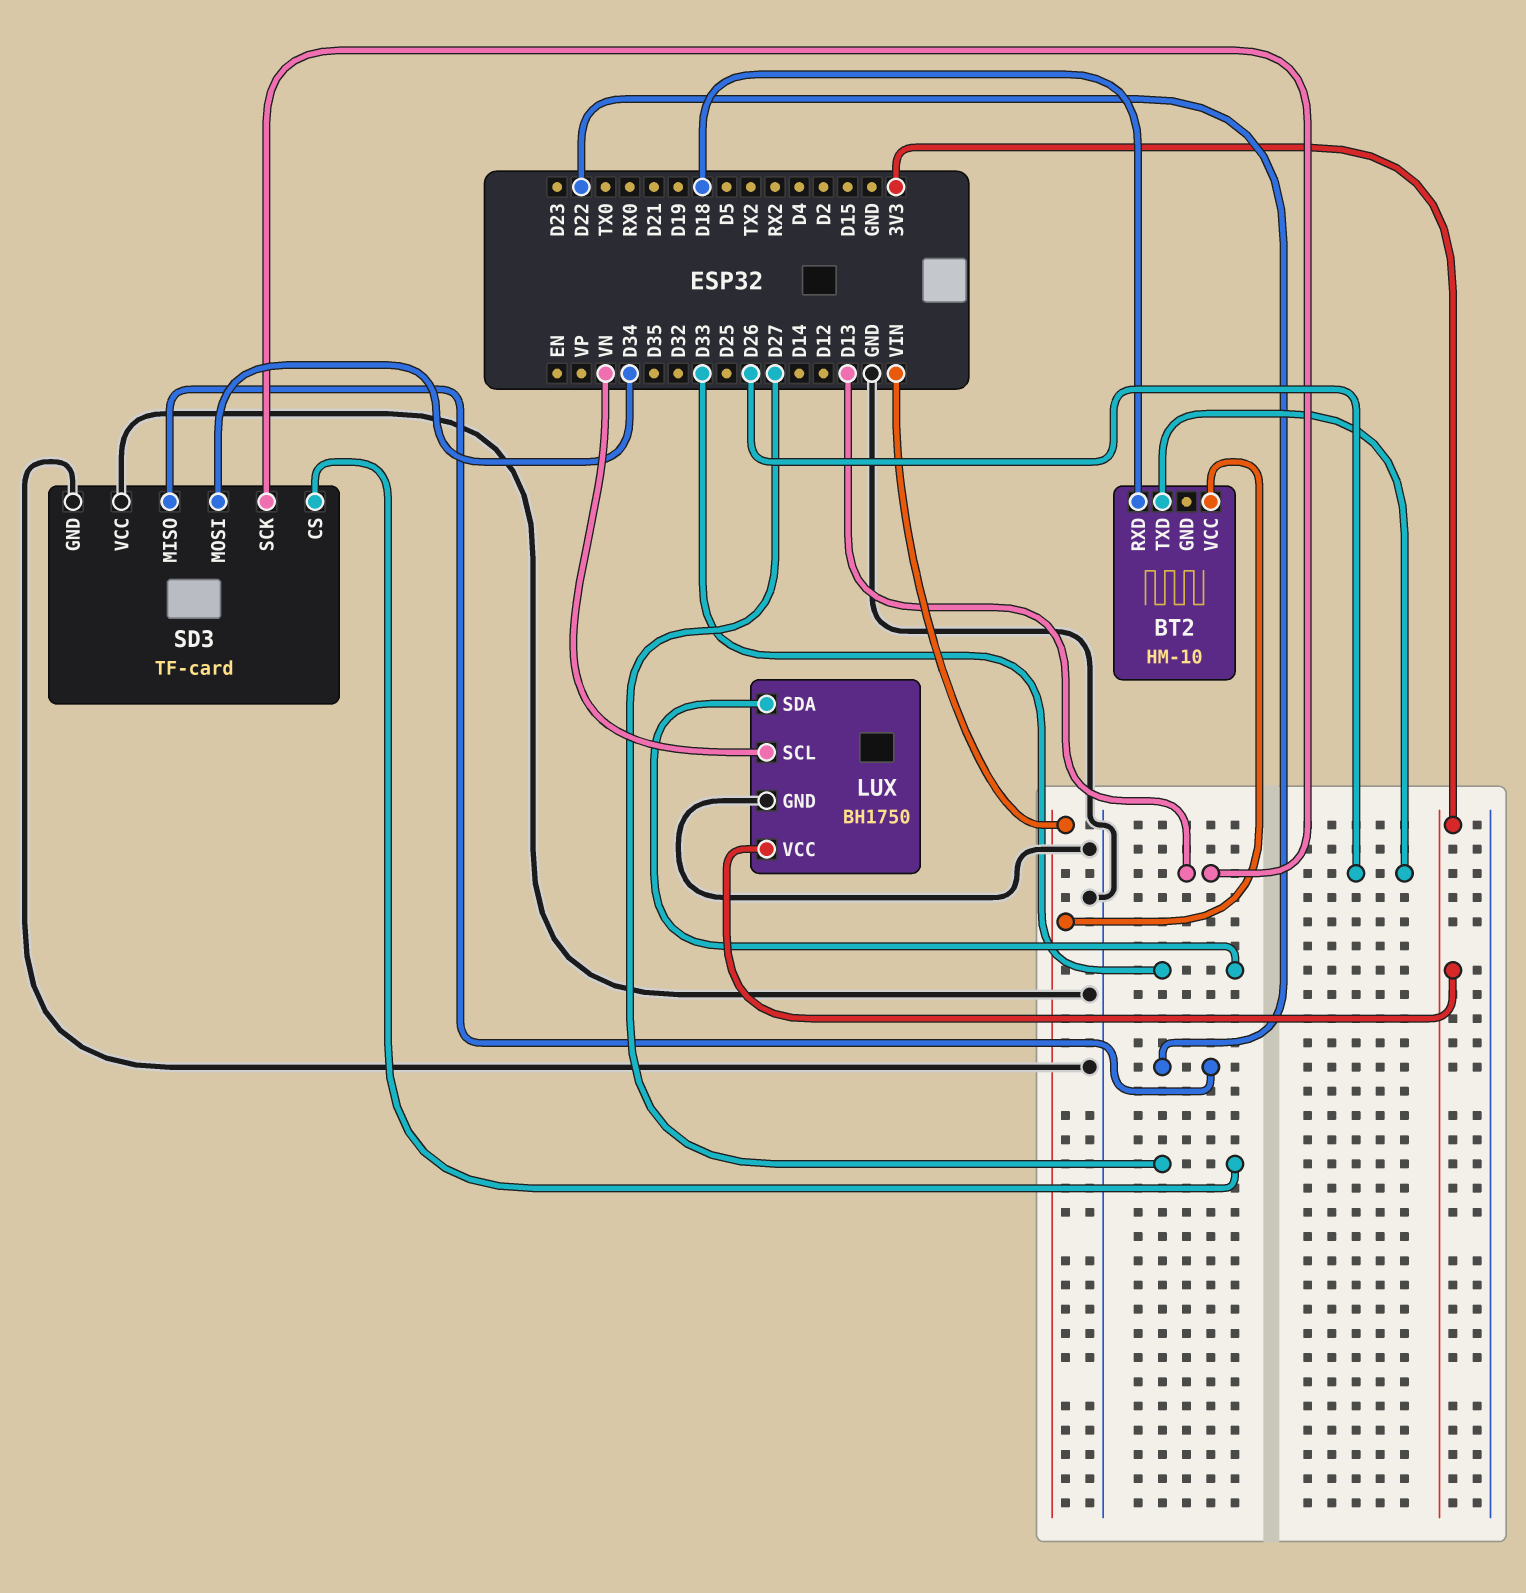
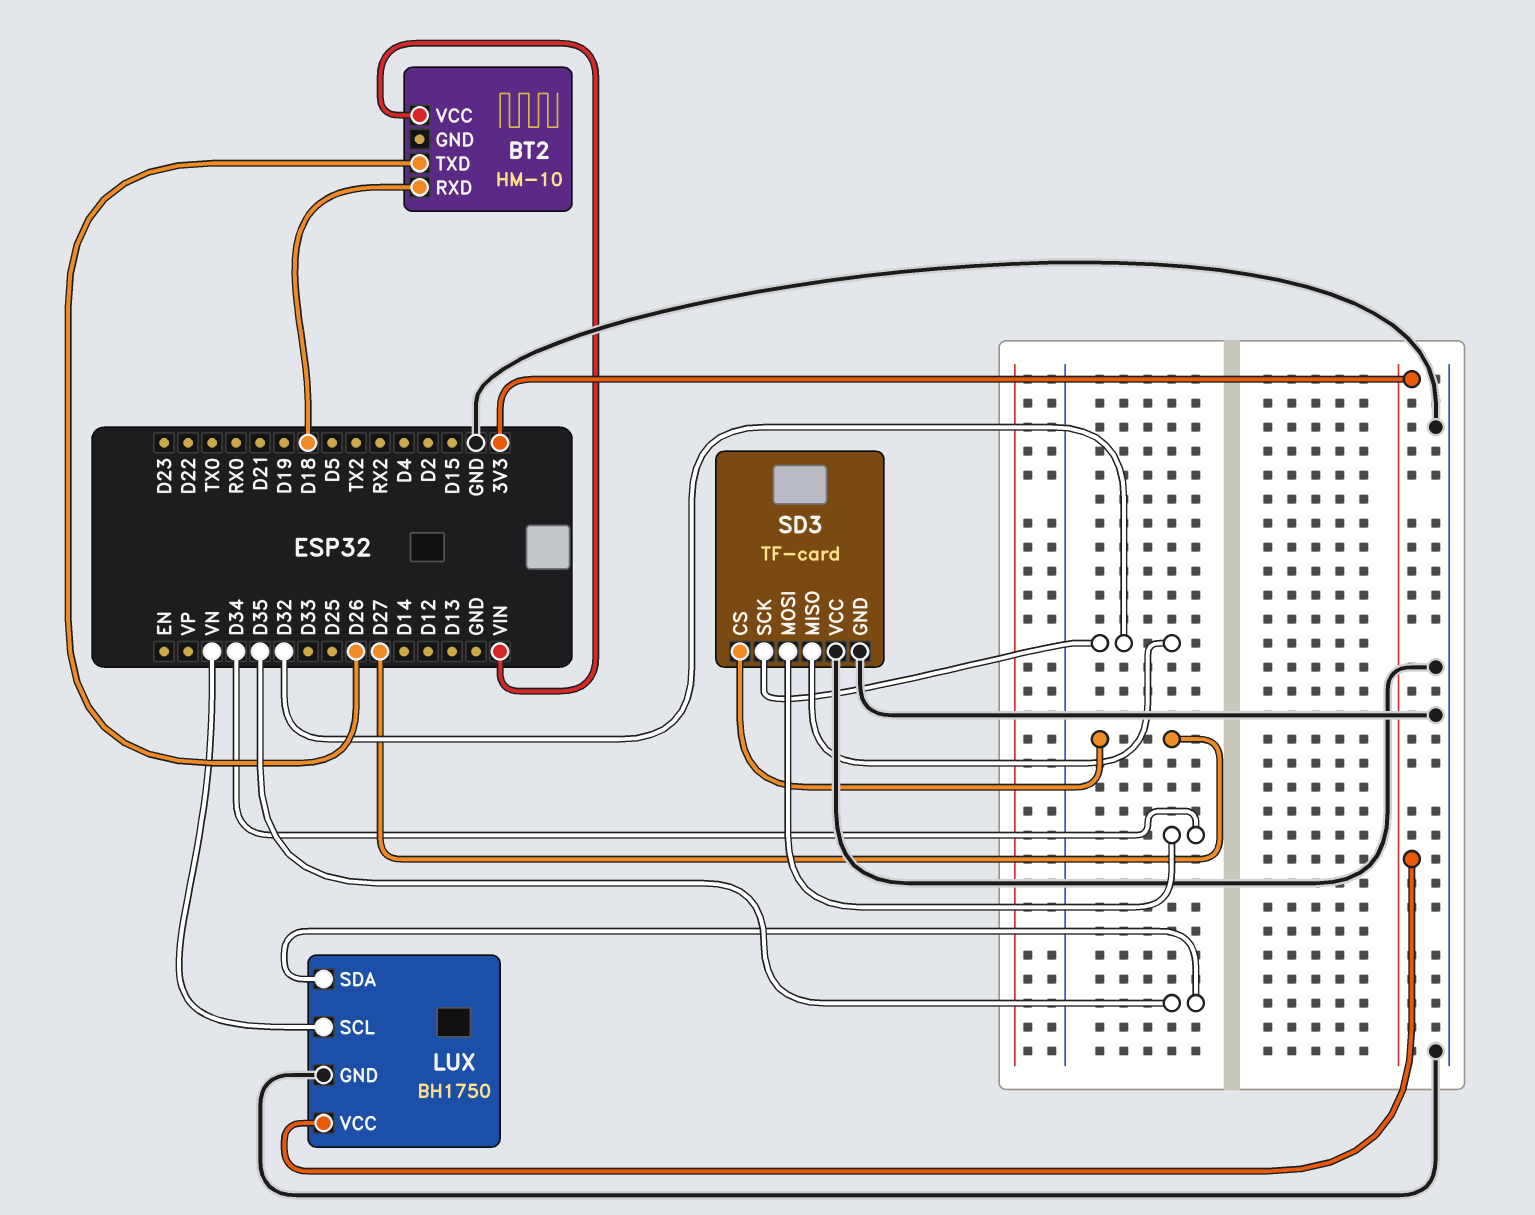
LUX pin SDA: D33 -> D35
SD3 pin MISO: D22 -> D32
SD3 pin SCK: D13 -> D32

